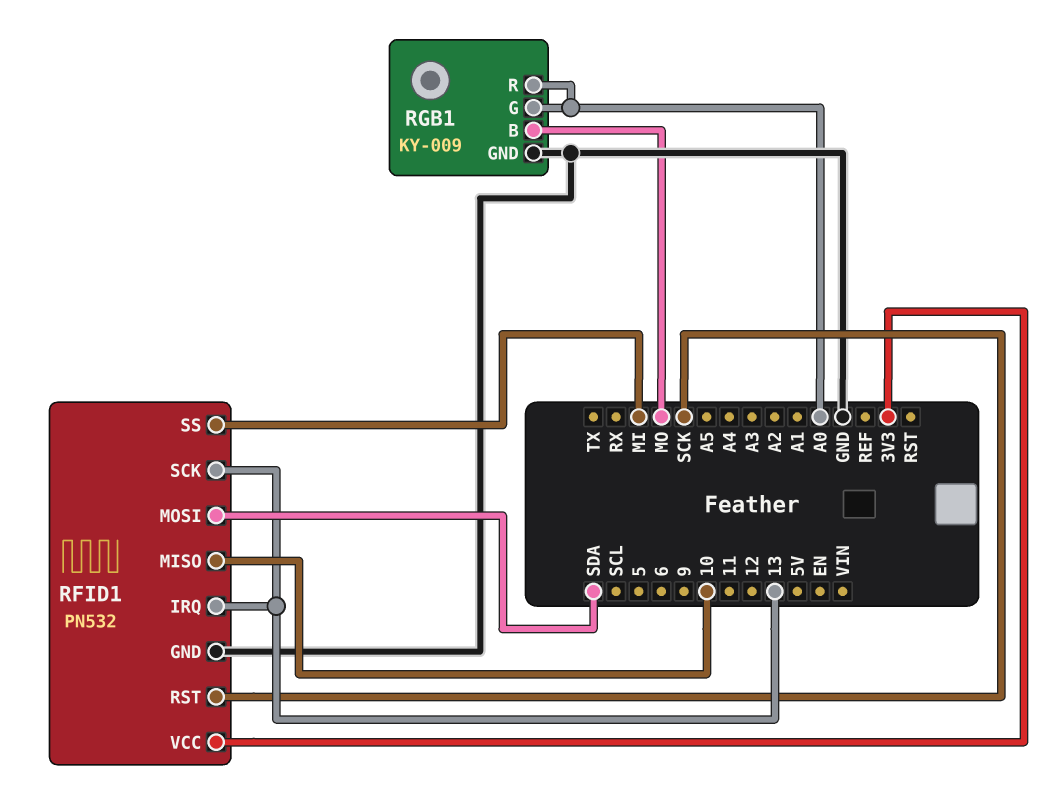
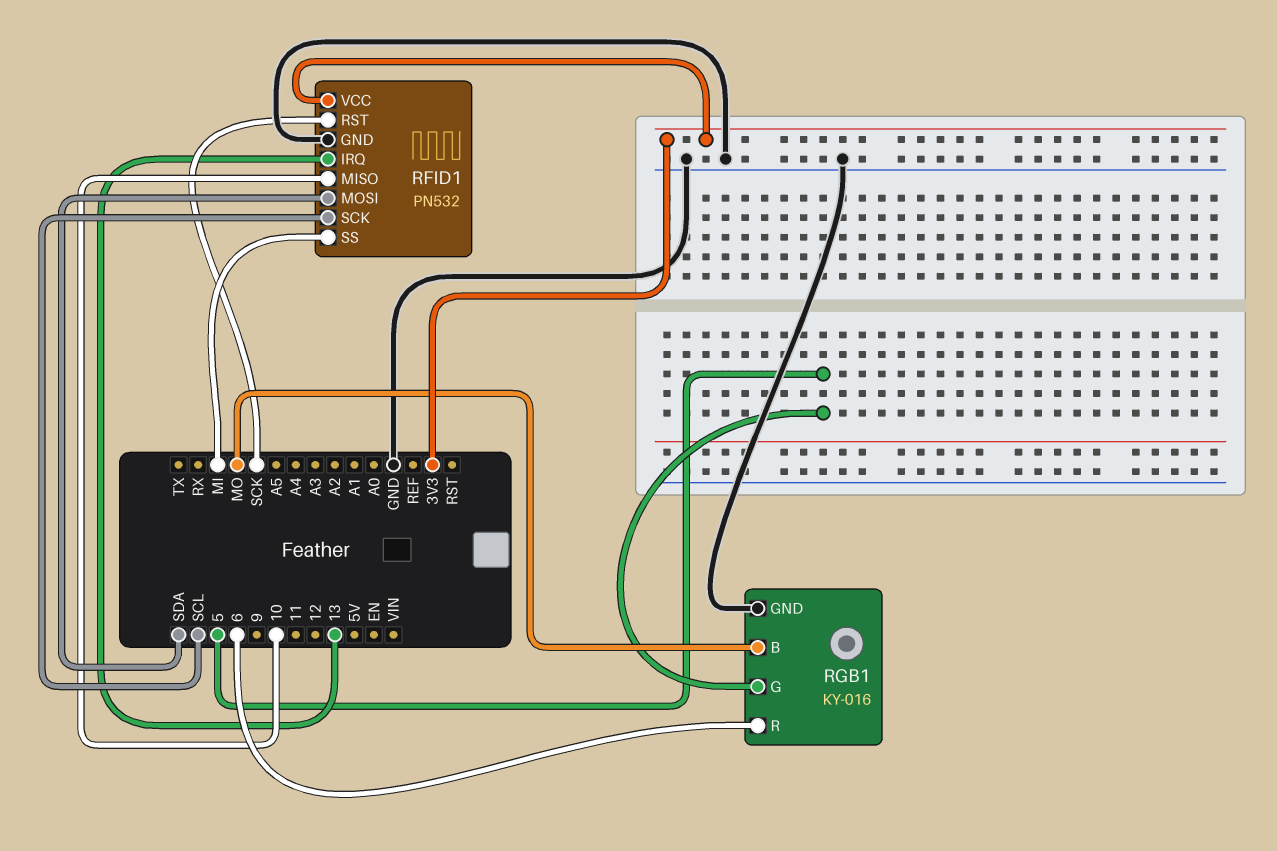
RFID1 pin SCK: 13 -> SCL
RGB1: KY-009 -> KY-016
RGB1 pin G: A0 -> 5
RGB1 pin R: A0 -> 6

